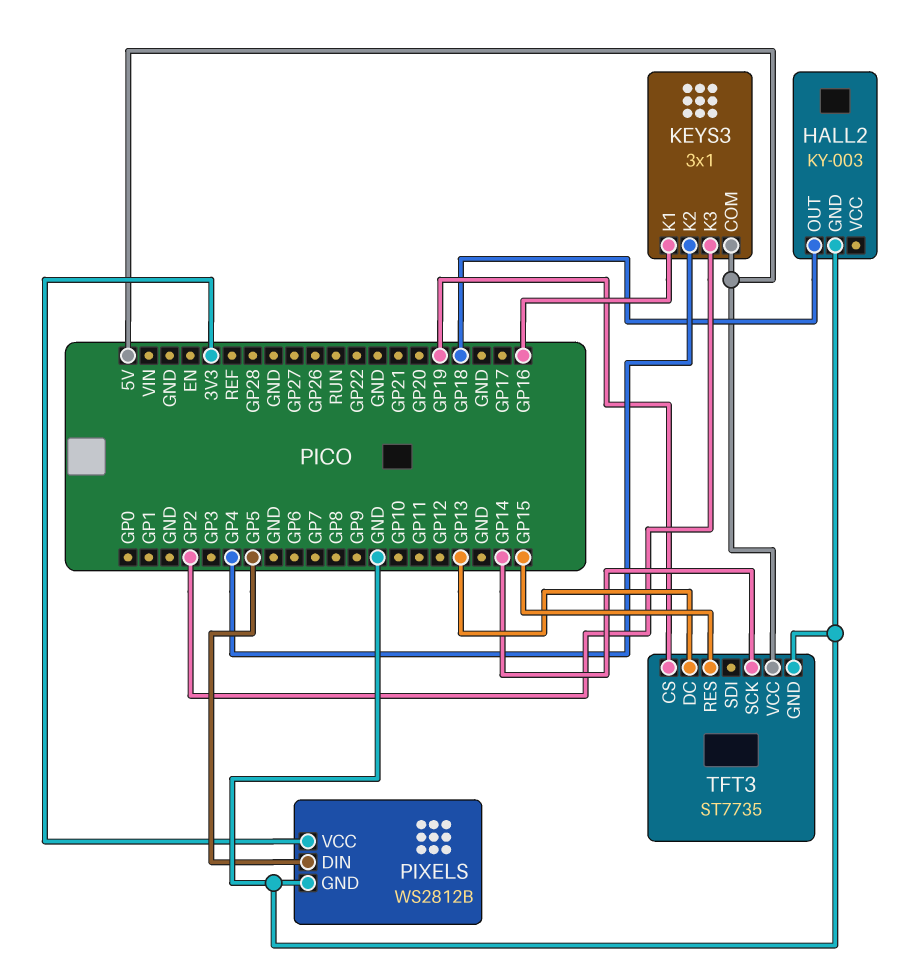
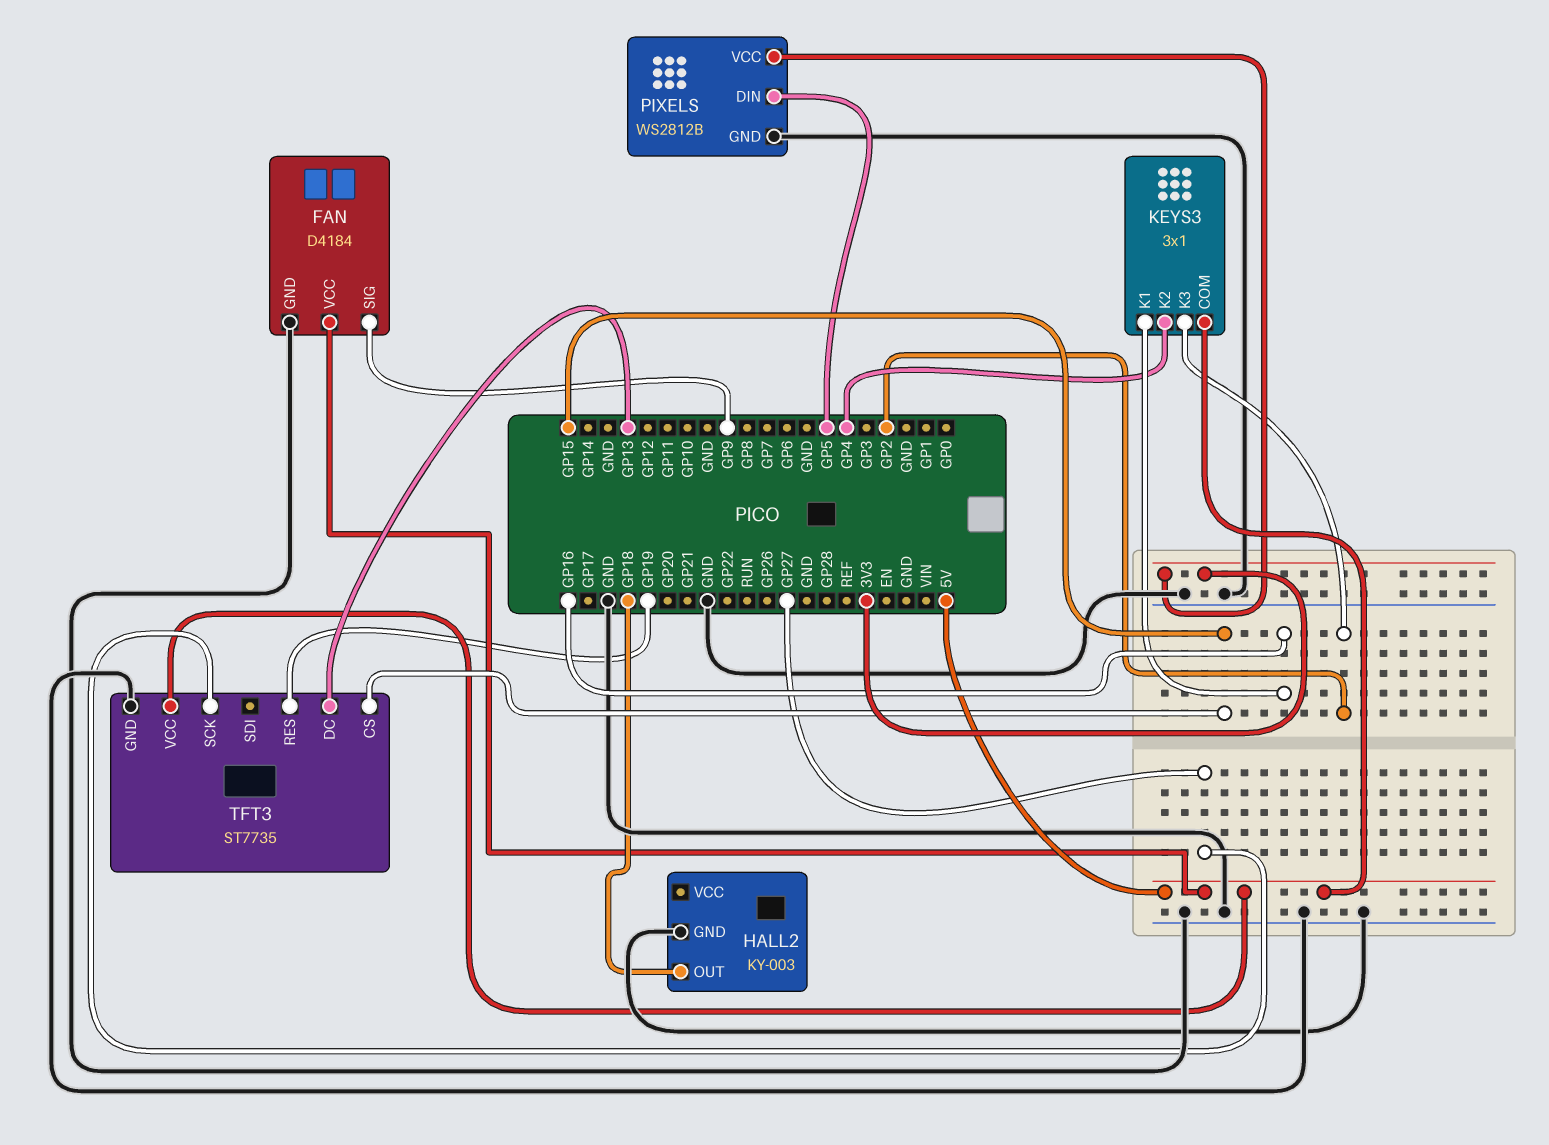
FAN: none -> D4184
FAN pin GND: none -> GND
FAN pin SIG: none -> GP9
FAN pin VCC: none -> 5V
TFT3 pin CS: GP19 -> GP15
TFT3 pin RES: GP15 -> GP19
TFT3 pin SCK: GP14 -> GP27

